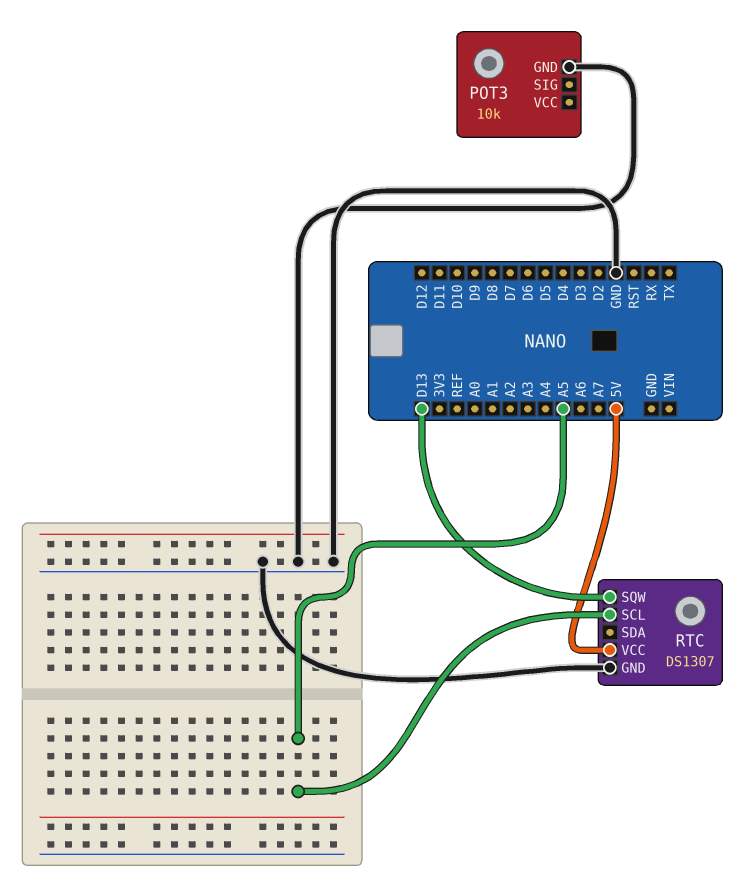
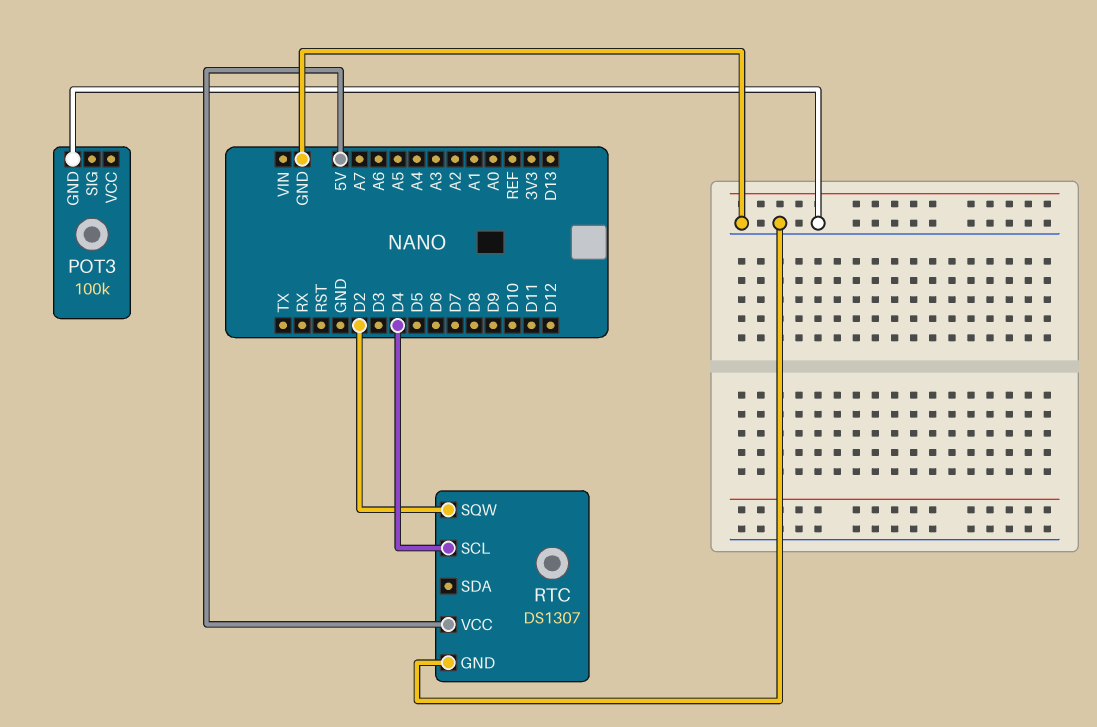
POT3: 10k -> 100k
RTC pin SCL: A5 -> D4
RTC pin SQW: D13 -> D2

